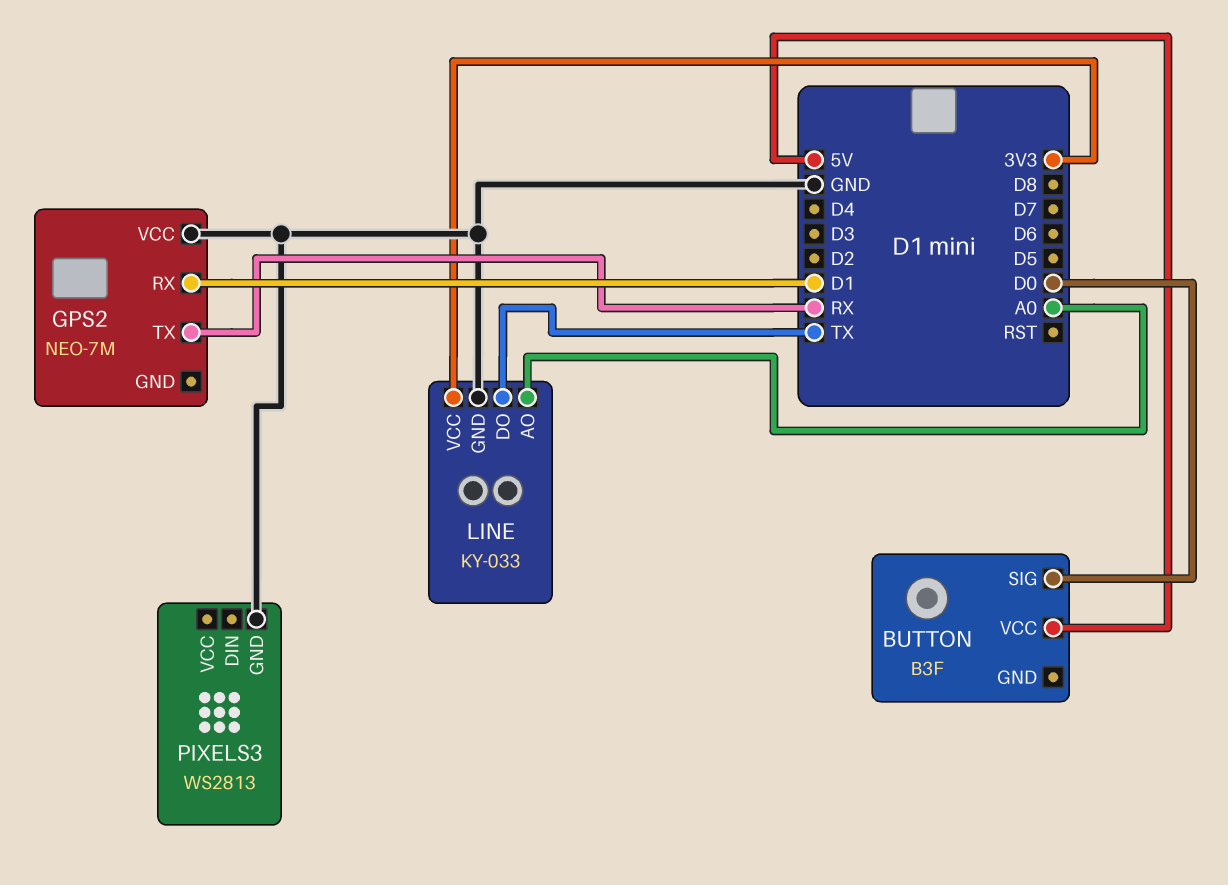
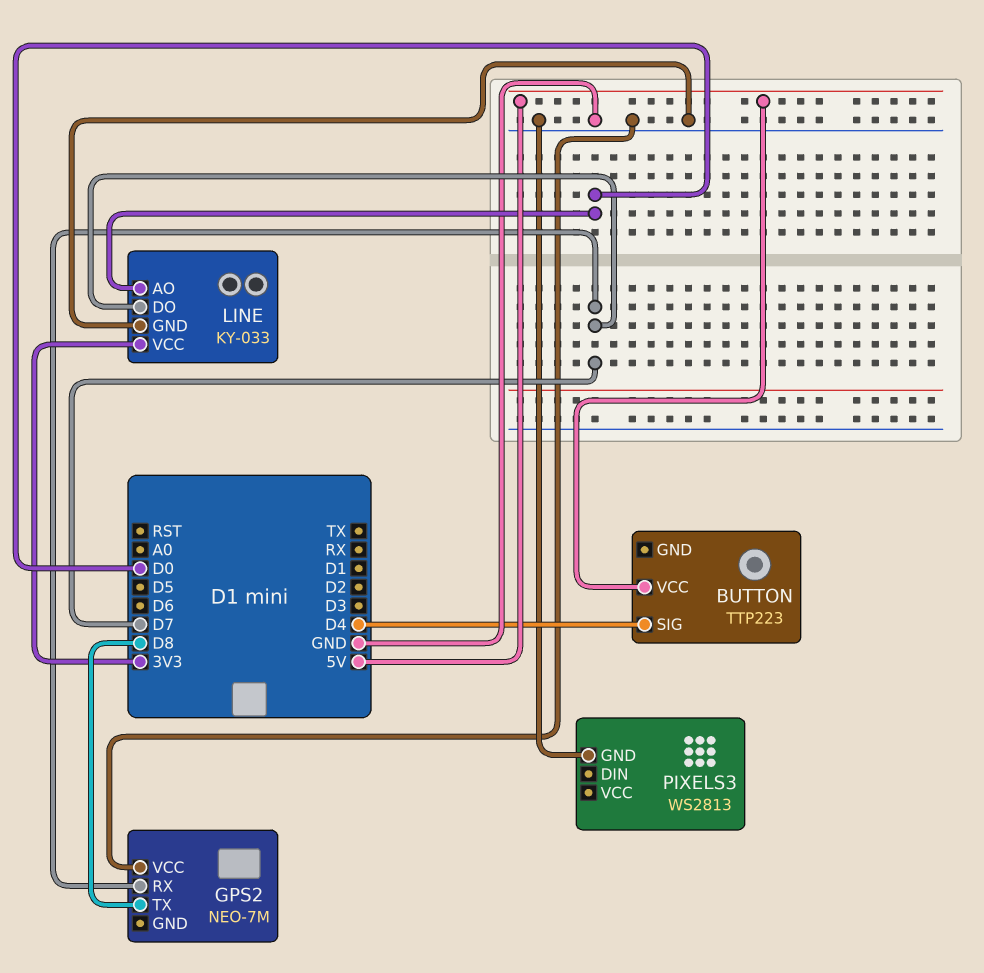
BUTTON: B3F -> TTP223
BUTTON pin SIG: D0 -> D4
GPS2 pin RX: D1 -> D7
GPS2 pin TX: RX -> D8
LINE pin AO: A0 -> D0
LINE pin DO: TX -> D7

